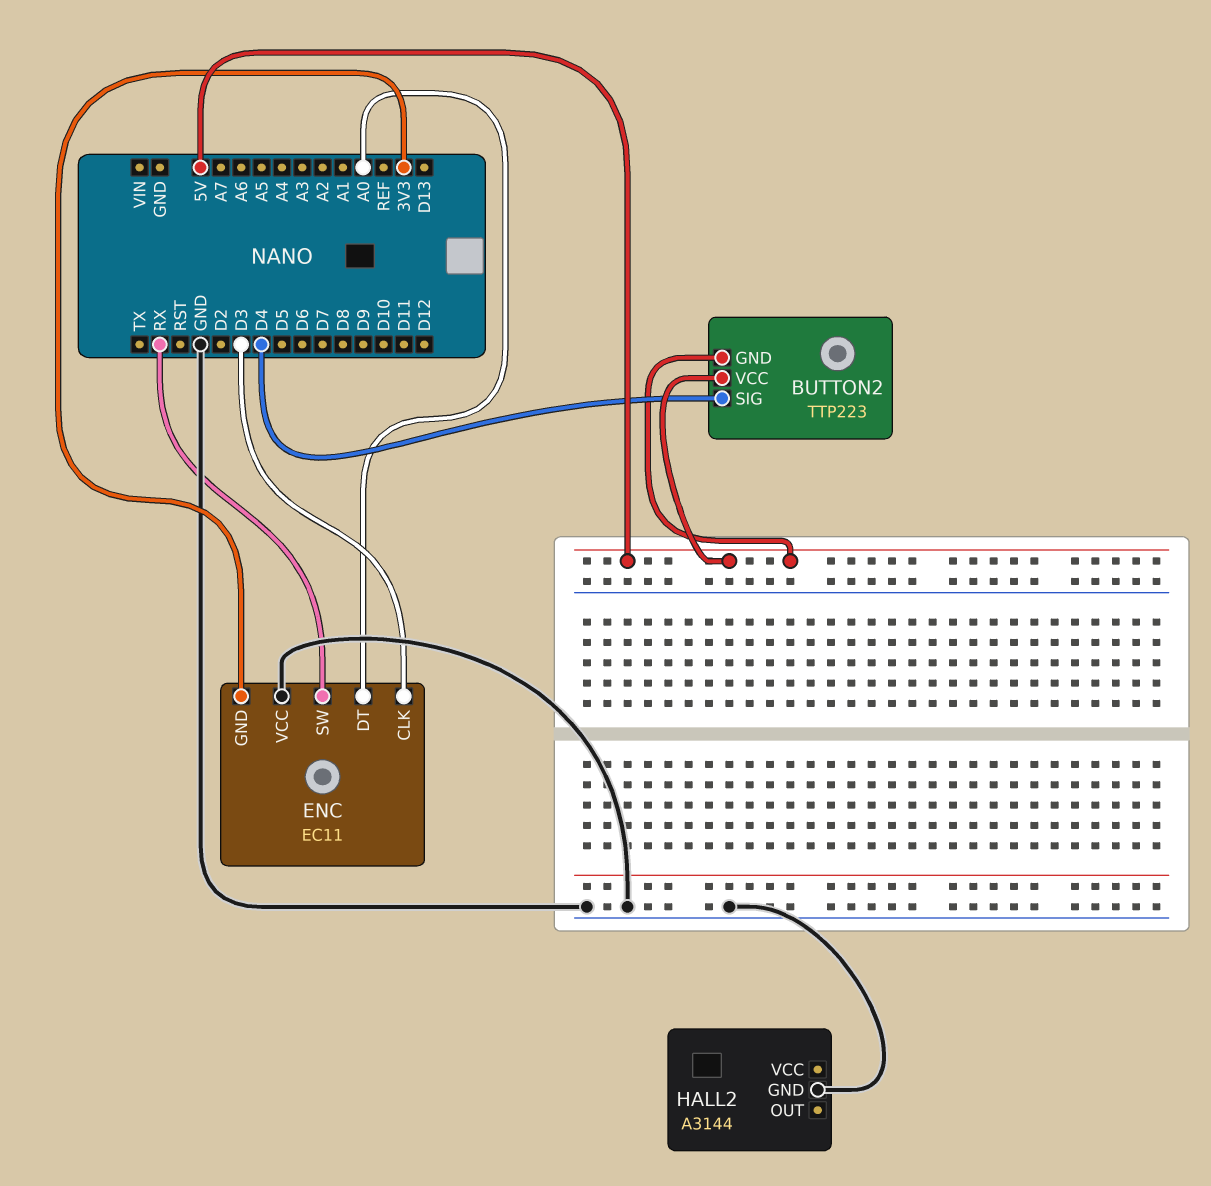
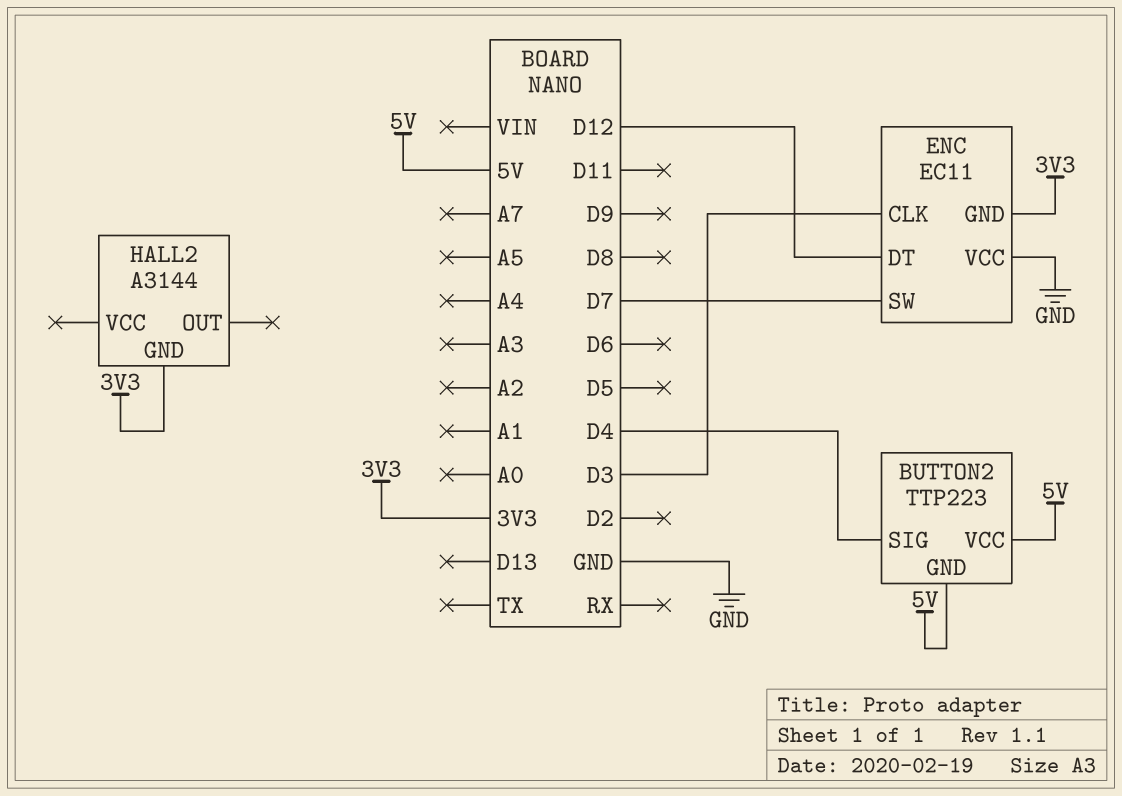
ENC pin DT: A0 -> D12
ENC pin SW: RX -> D7
HALL2 pin GND: GND -> 3V3

